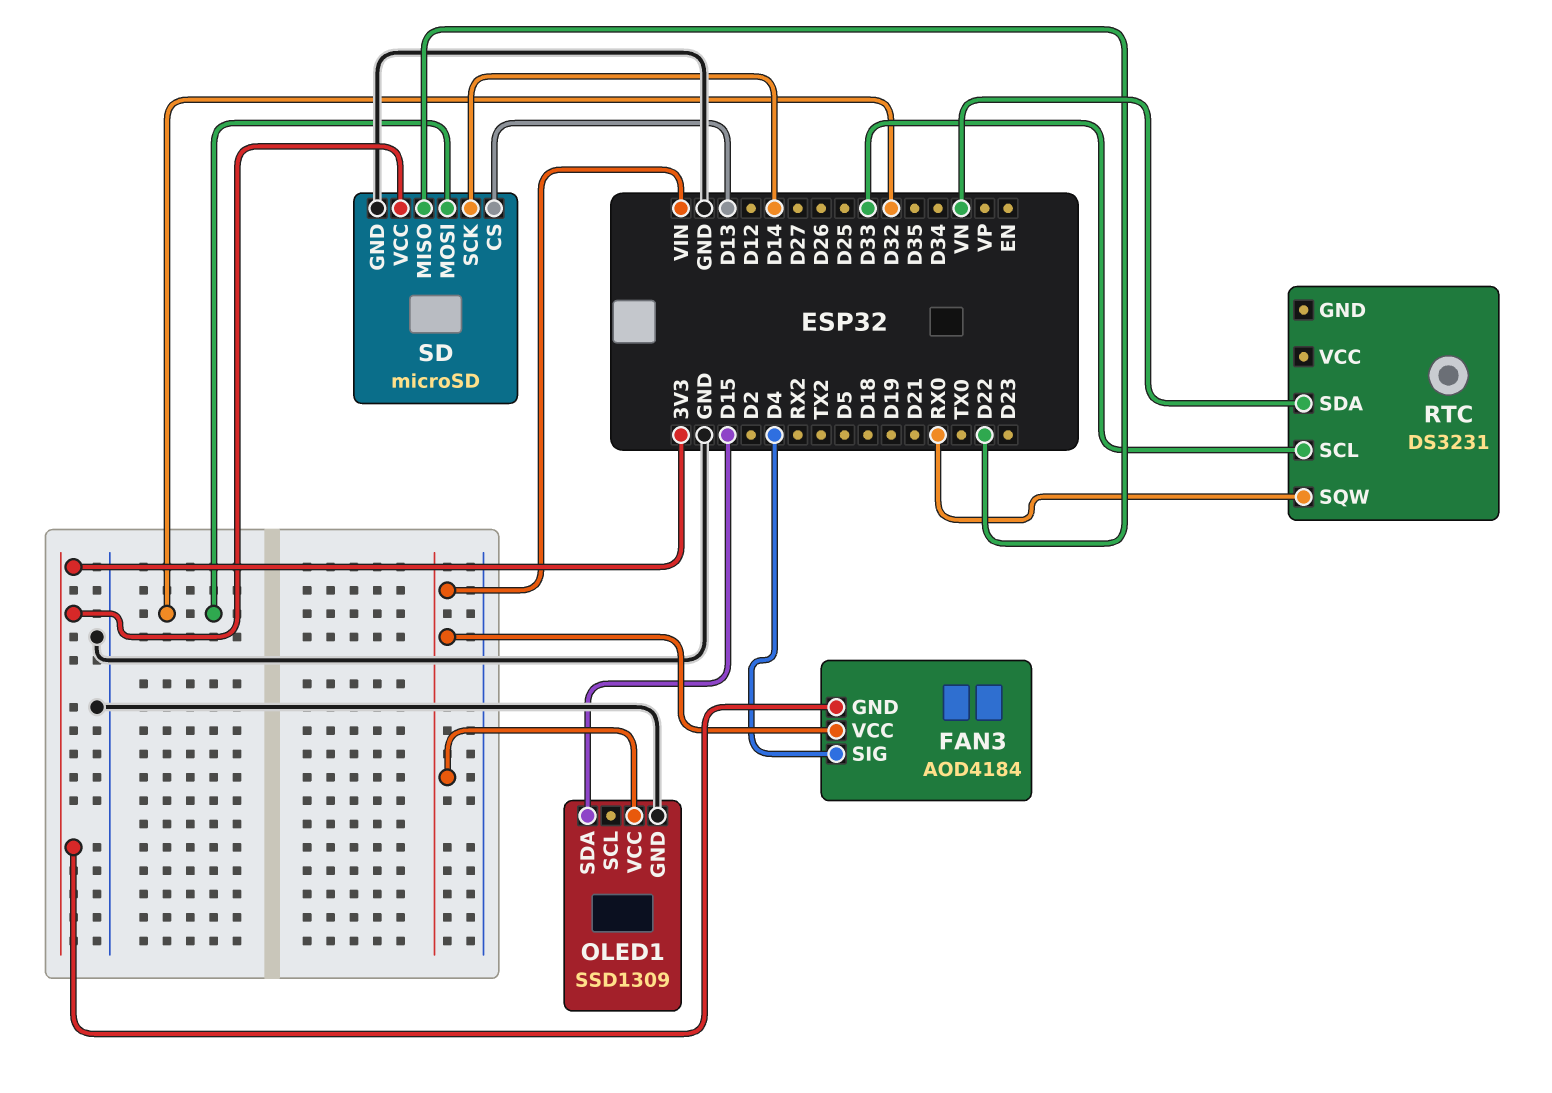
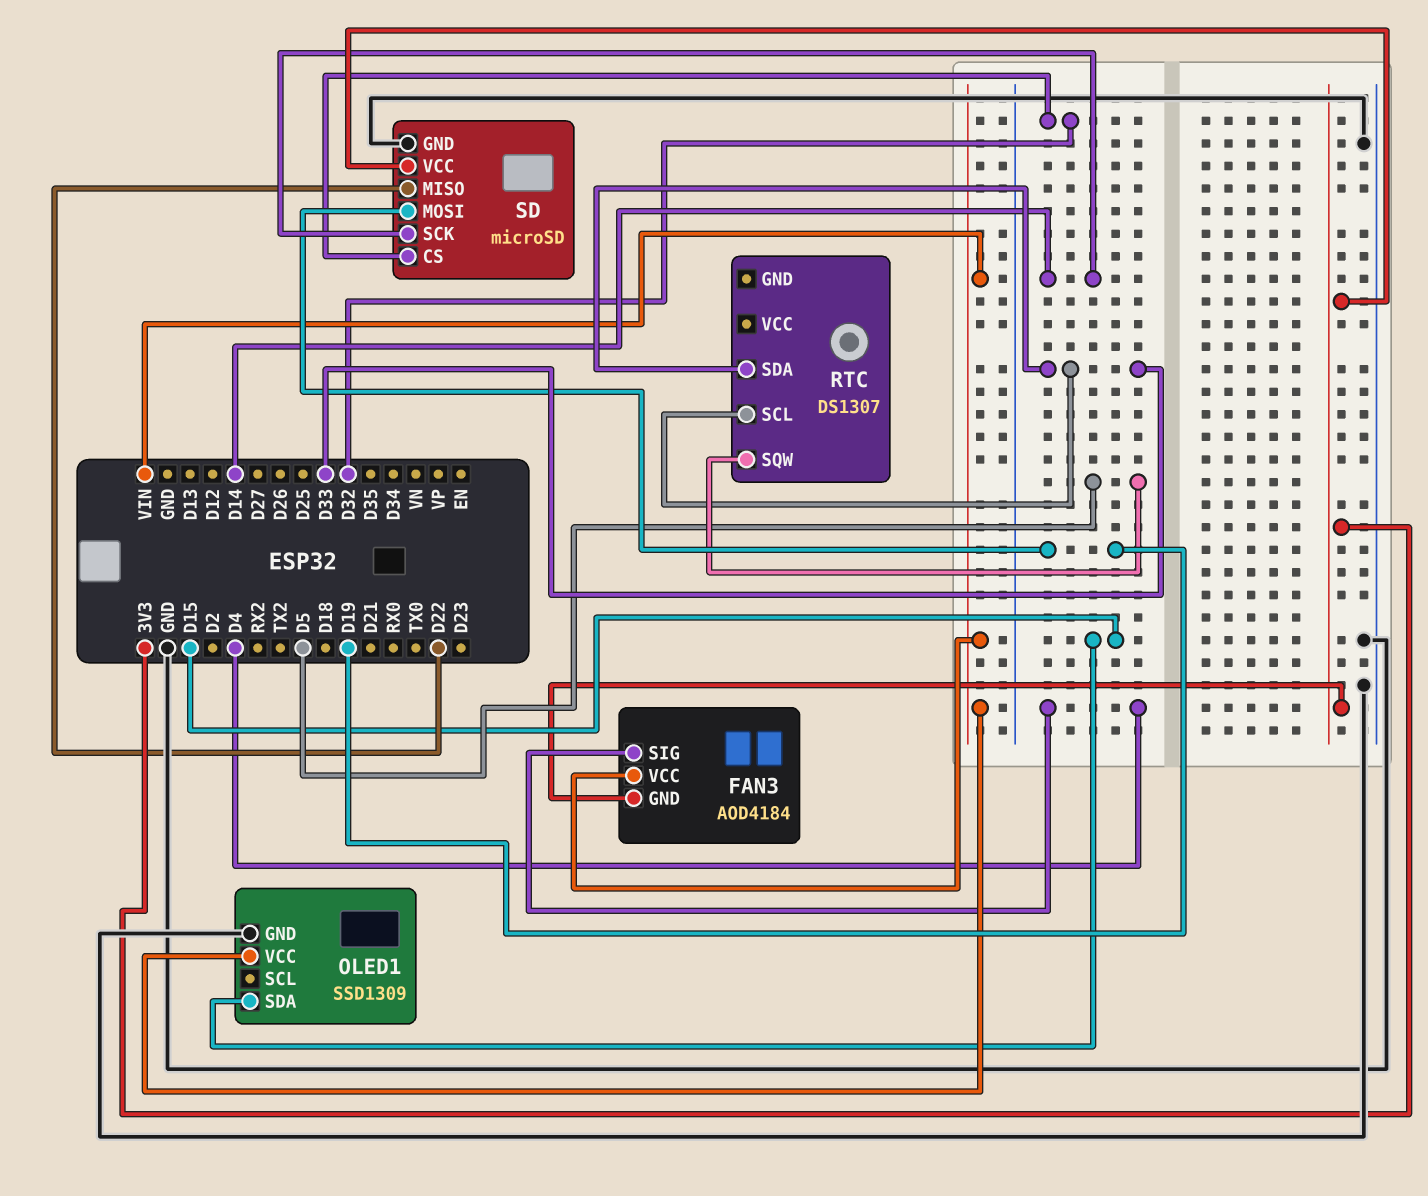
RTC: DS3231 -> DS1307
RTC pin SDA: VN -> D33
RTC pin SQW: RX0 -> D5
SD pin CS: D13 -> D32
SD pin MOSI: D32 -> D19

